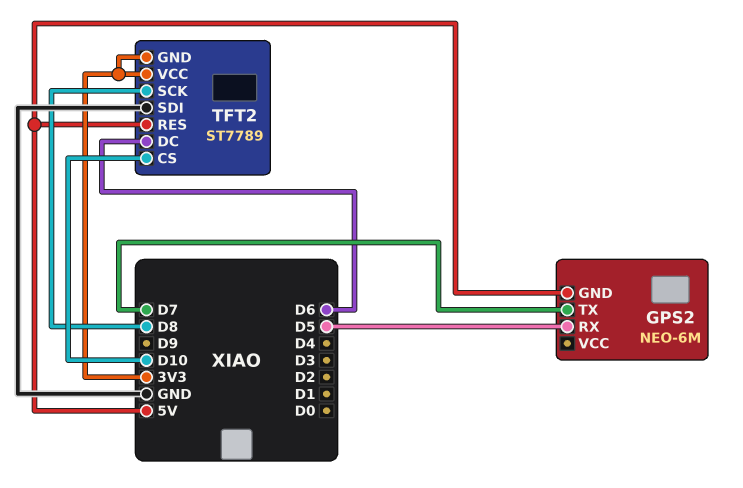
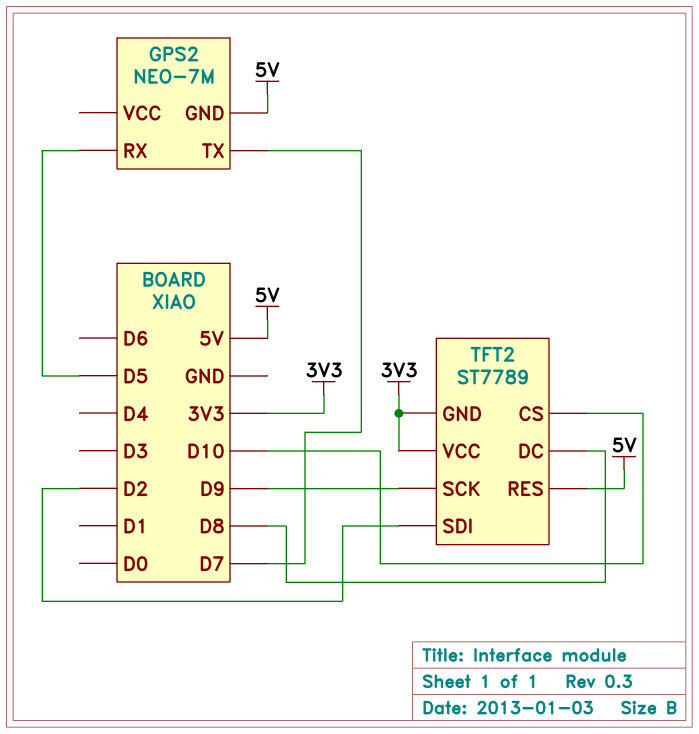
GPS2: NEO-6M -> NEO-7M
TFT2 pin DC: D6 -> D8
TFT2 pin SCK: D8 -> D9
TFT2 pin SDI: GND -> D2

